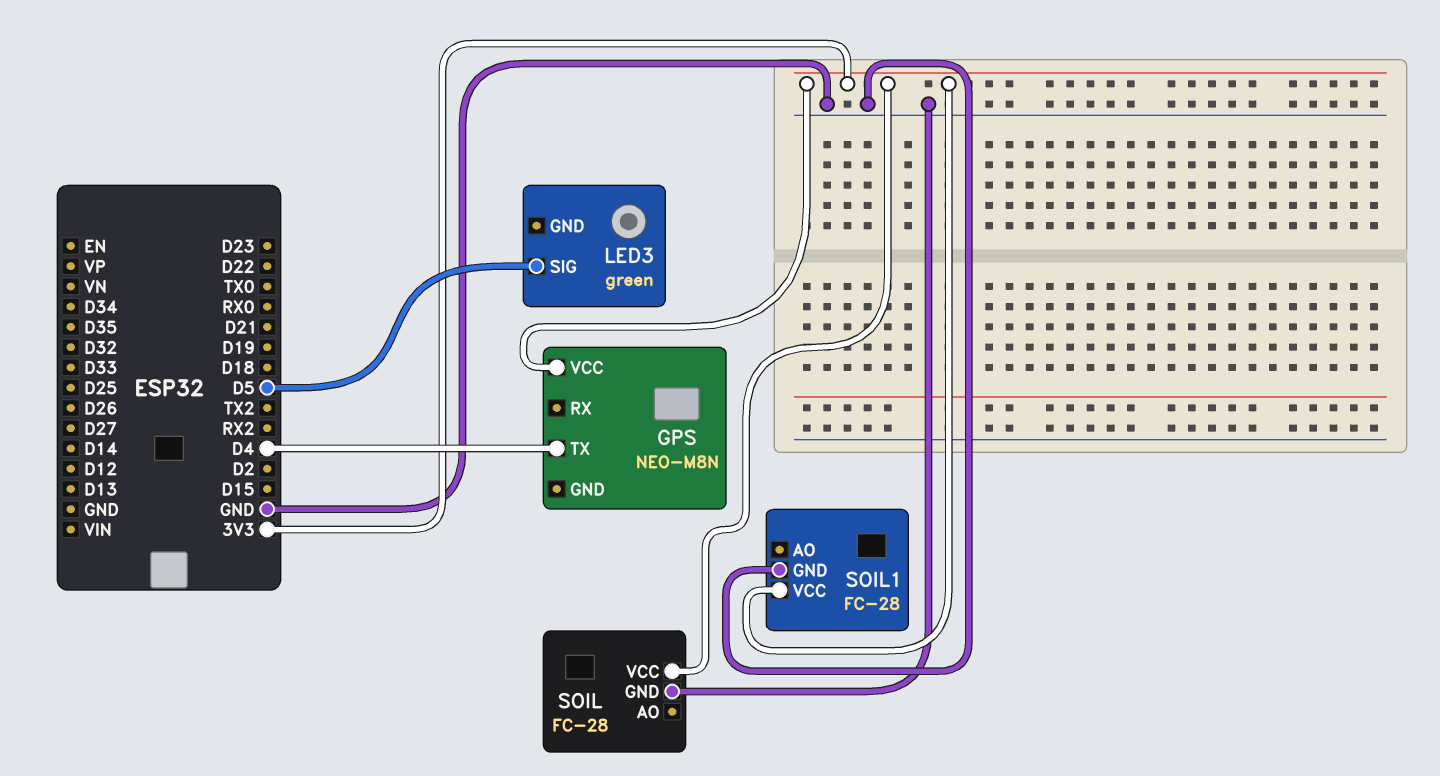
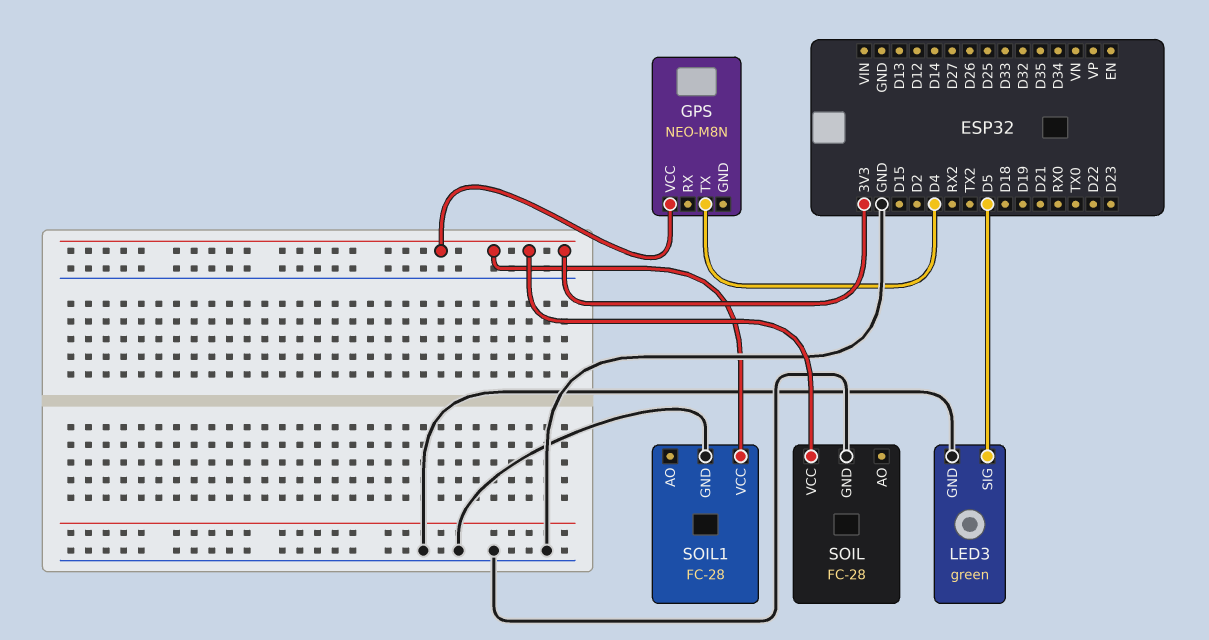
LED3 pin GND: none -> GND

